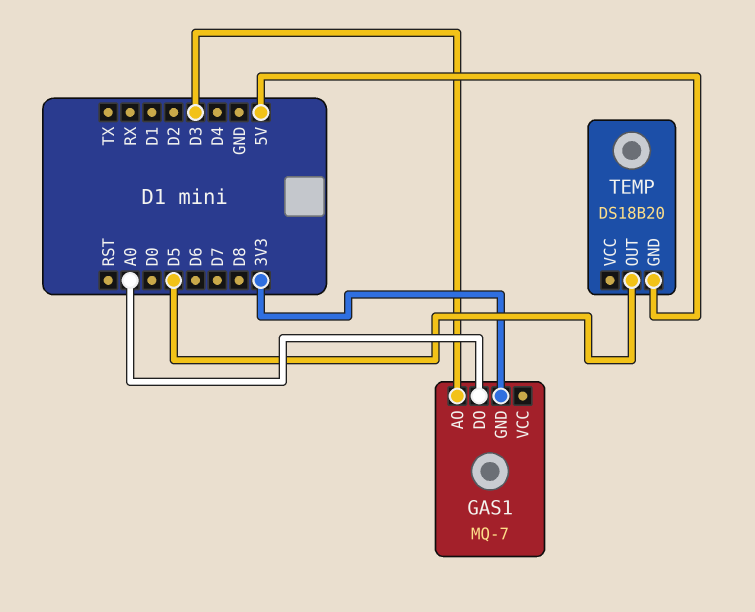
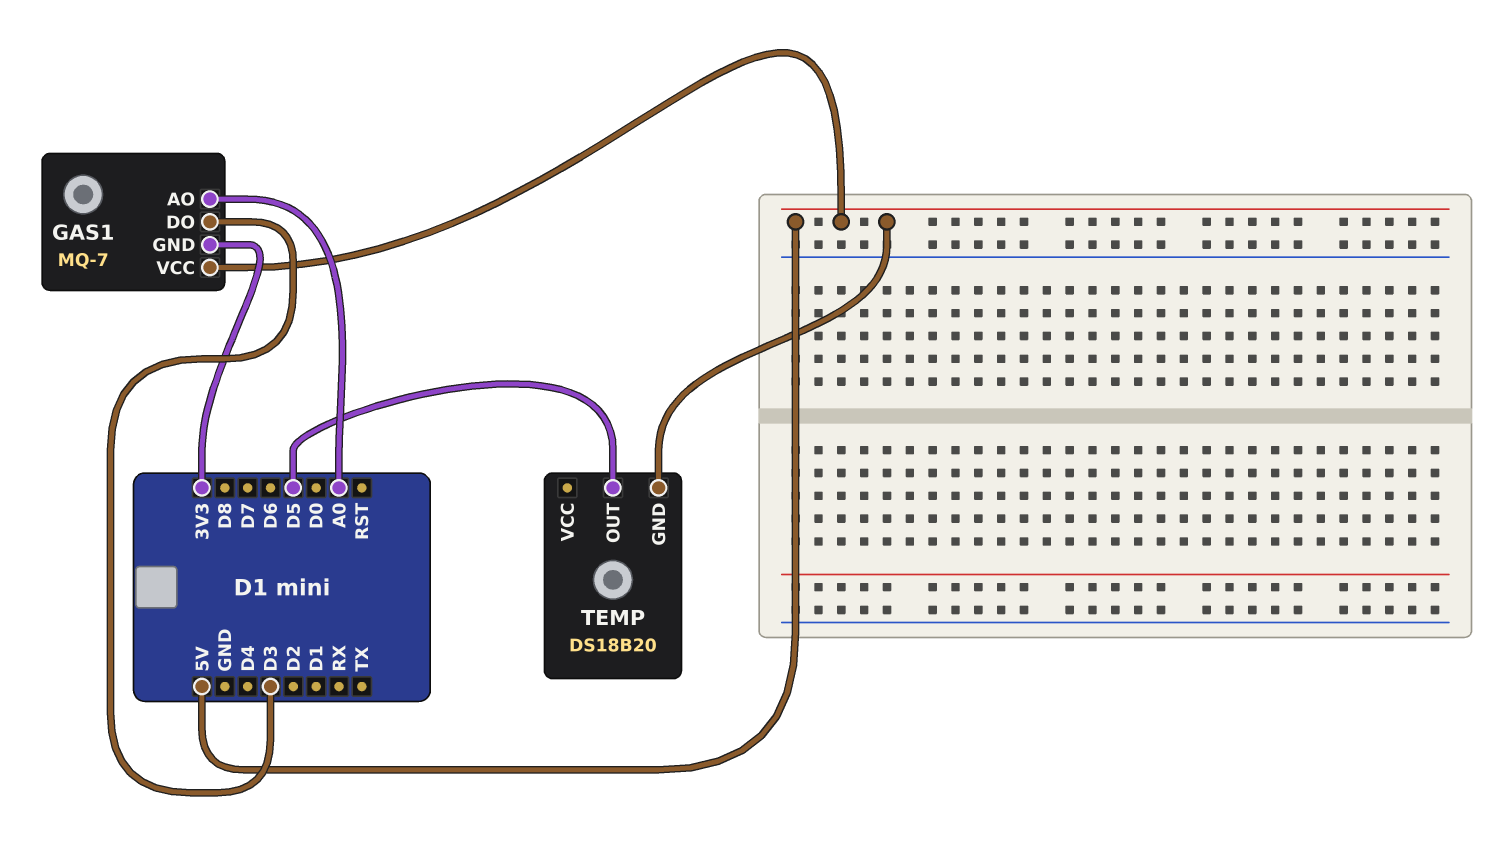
GAS1 pin AO: D3 -> A0
GAS1 pin DO: A0 -> D3
GAS1 pin VCC: none -> 5V

